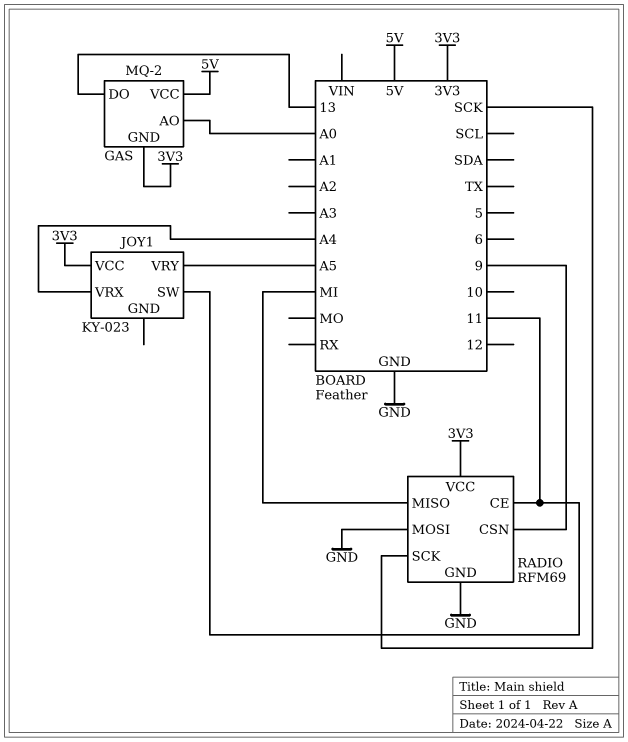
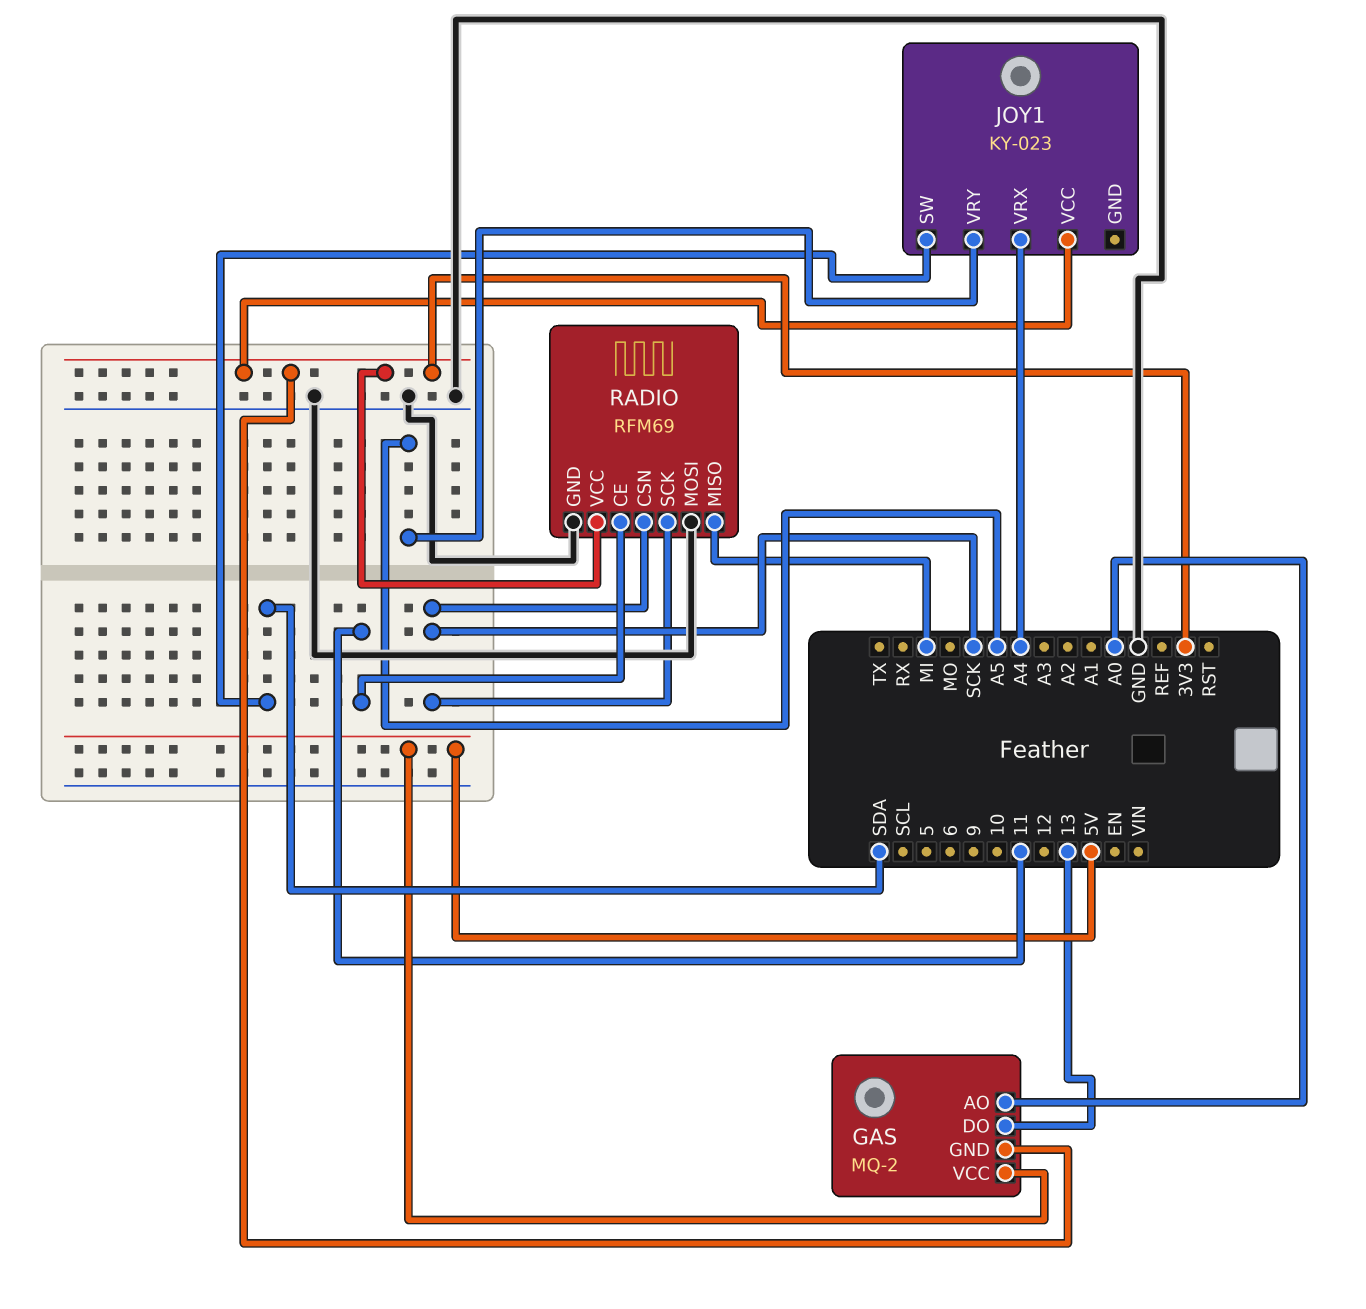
JOY1 pin SW: 11 -> SDA
RADIO pin CSN: 9 -> SCK

